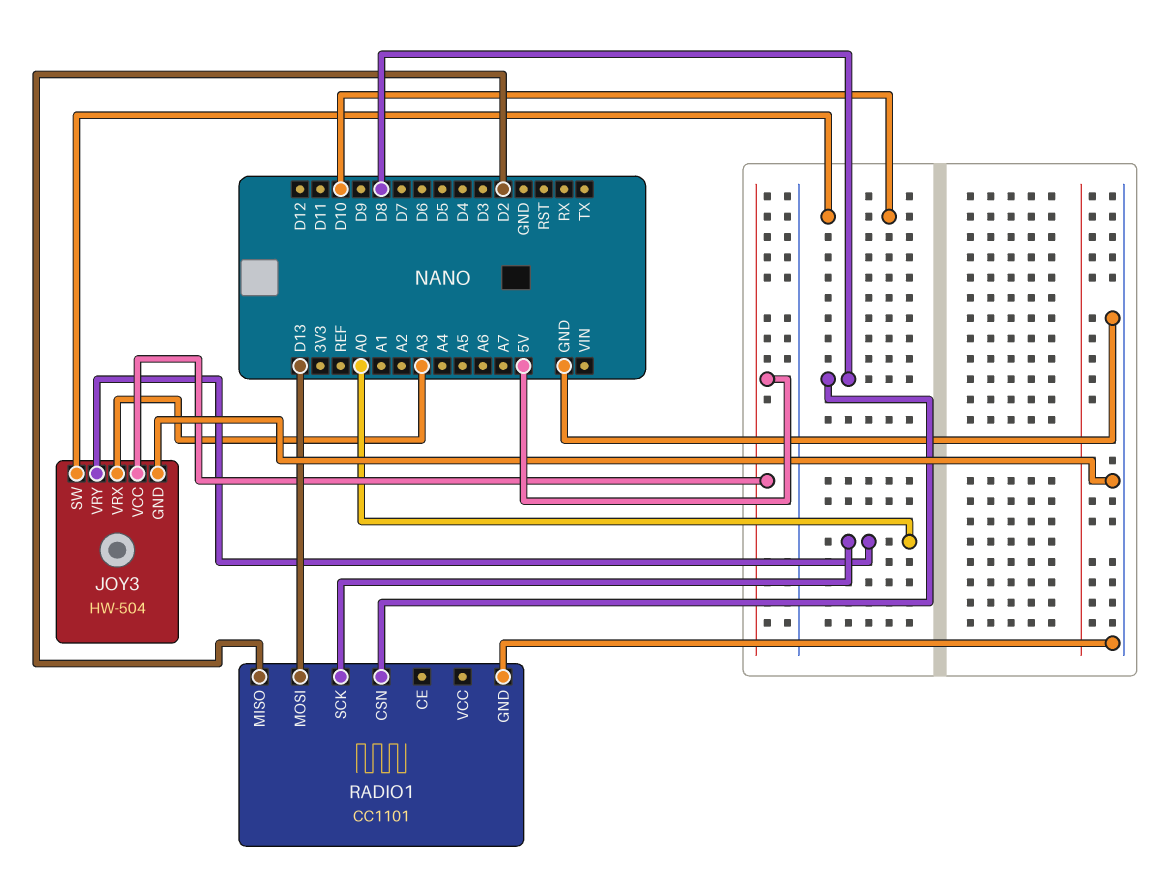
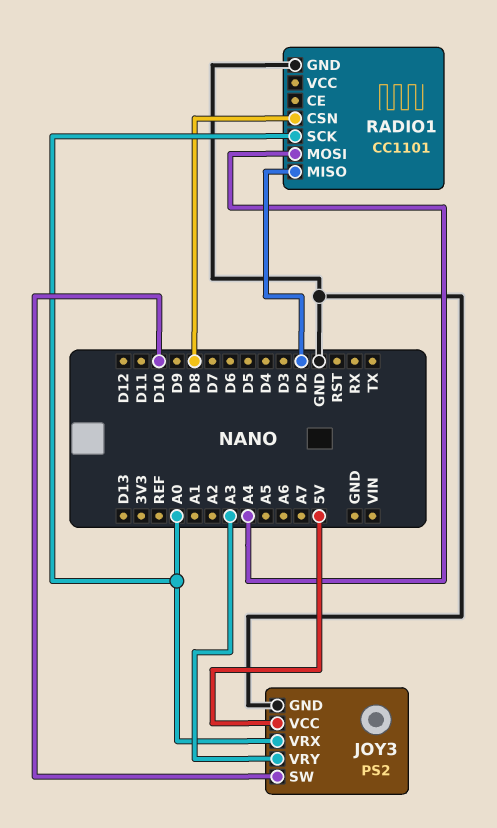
JOY3: HW-504 -> PS2
JOY3 pin VRX: A3 -> A0
JOY3 pin VRY: A0 -> A3
RADIO1 pin MOSI: D13 -> A4

